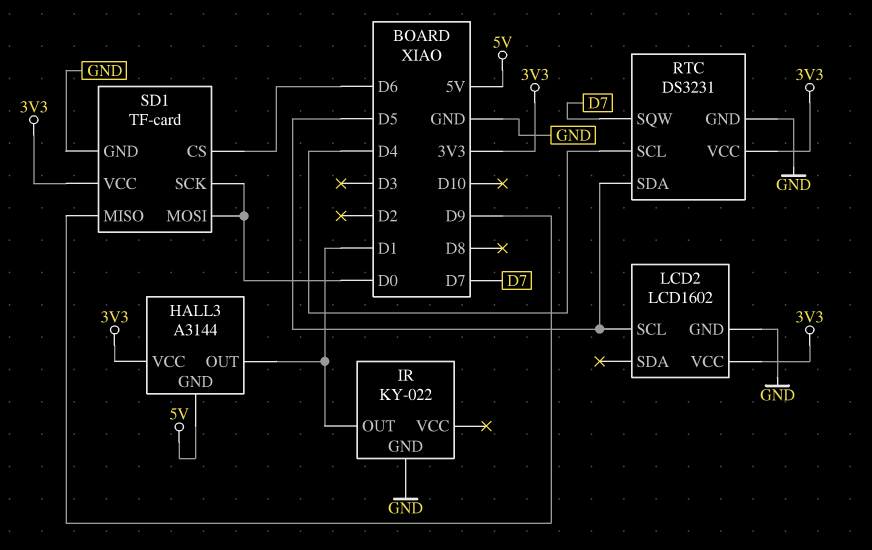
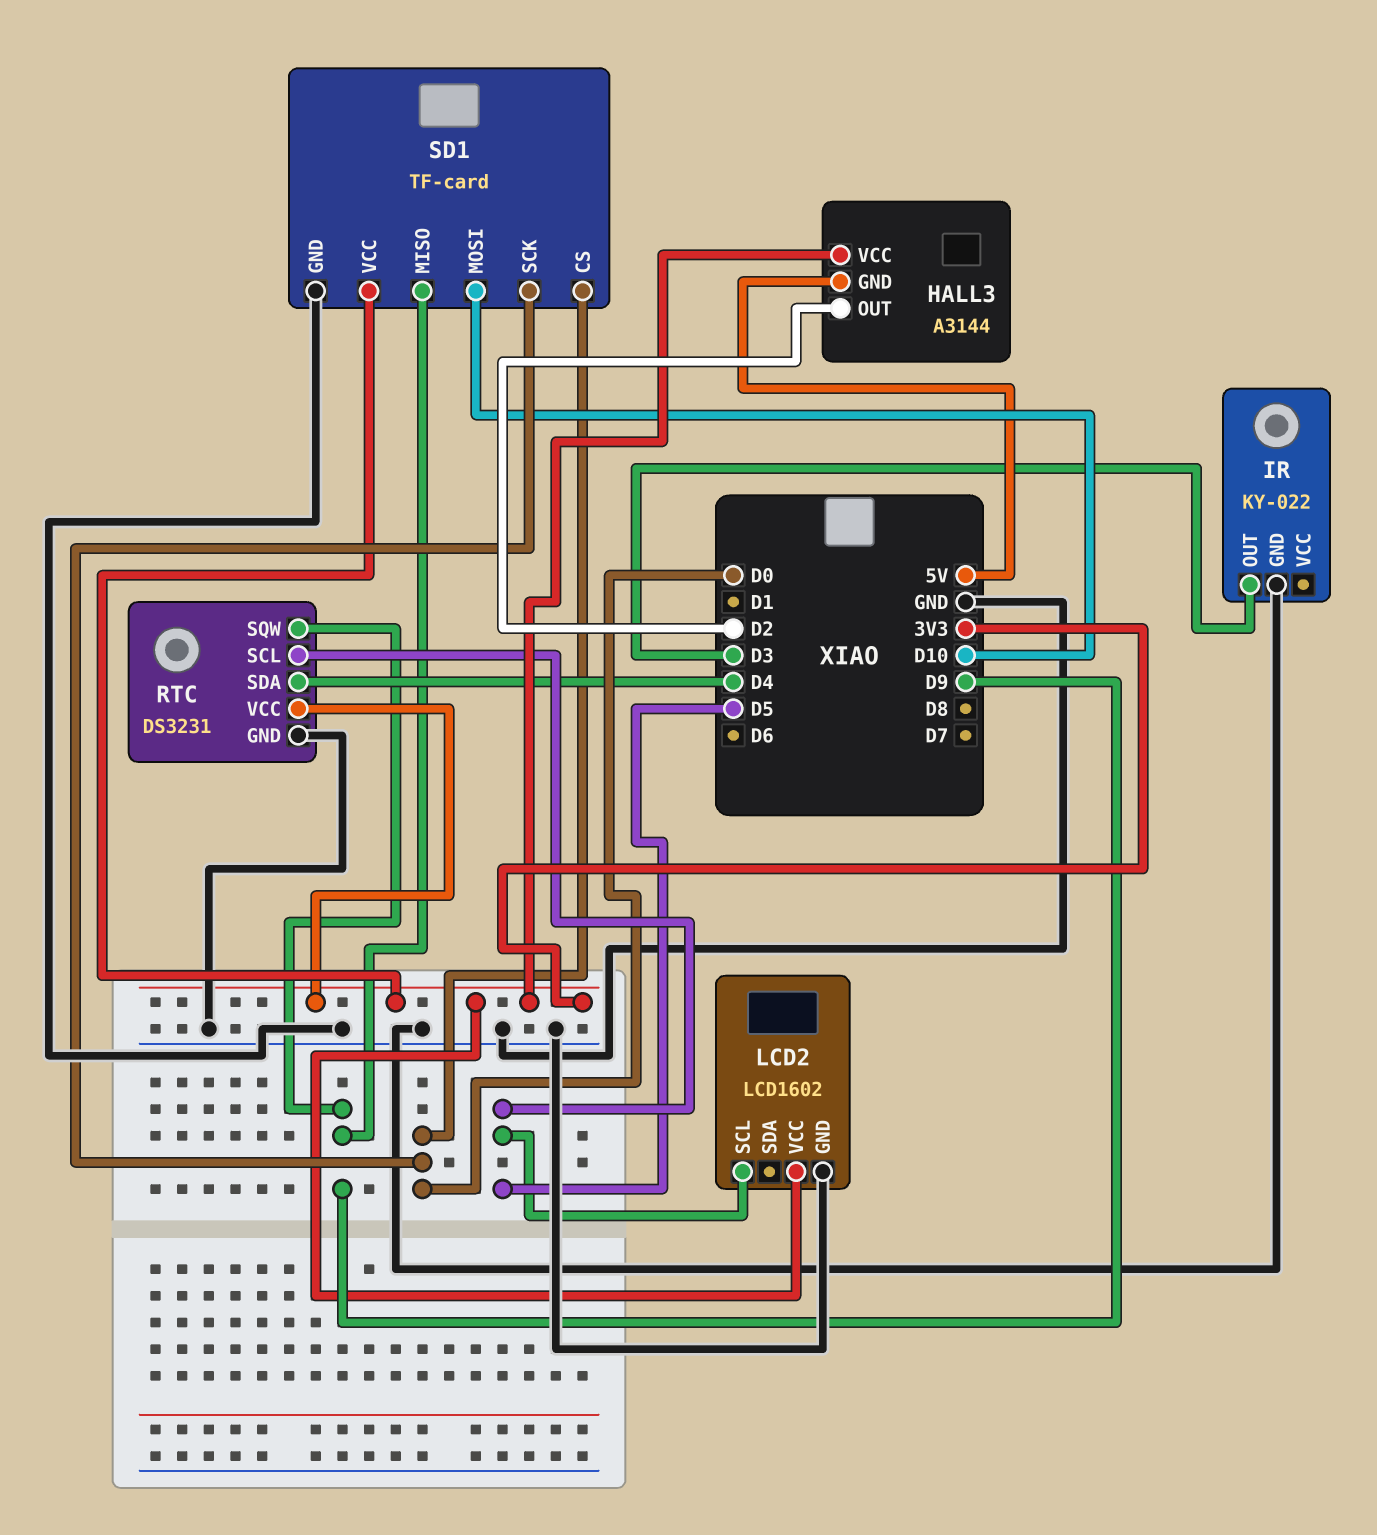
HALL3 pin OUT: D1 -> D2
IR pin OUT: D1 -> D3
RTC pin SCL: D4 -> D5
RTC pin SDA: D5 -> D4
RTC pin SQW: D7 -> D9
SD1 pin CS: D6 -> D0
SD1 pin MOSI: D0 -> D10

